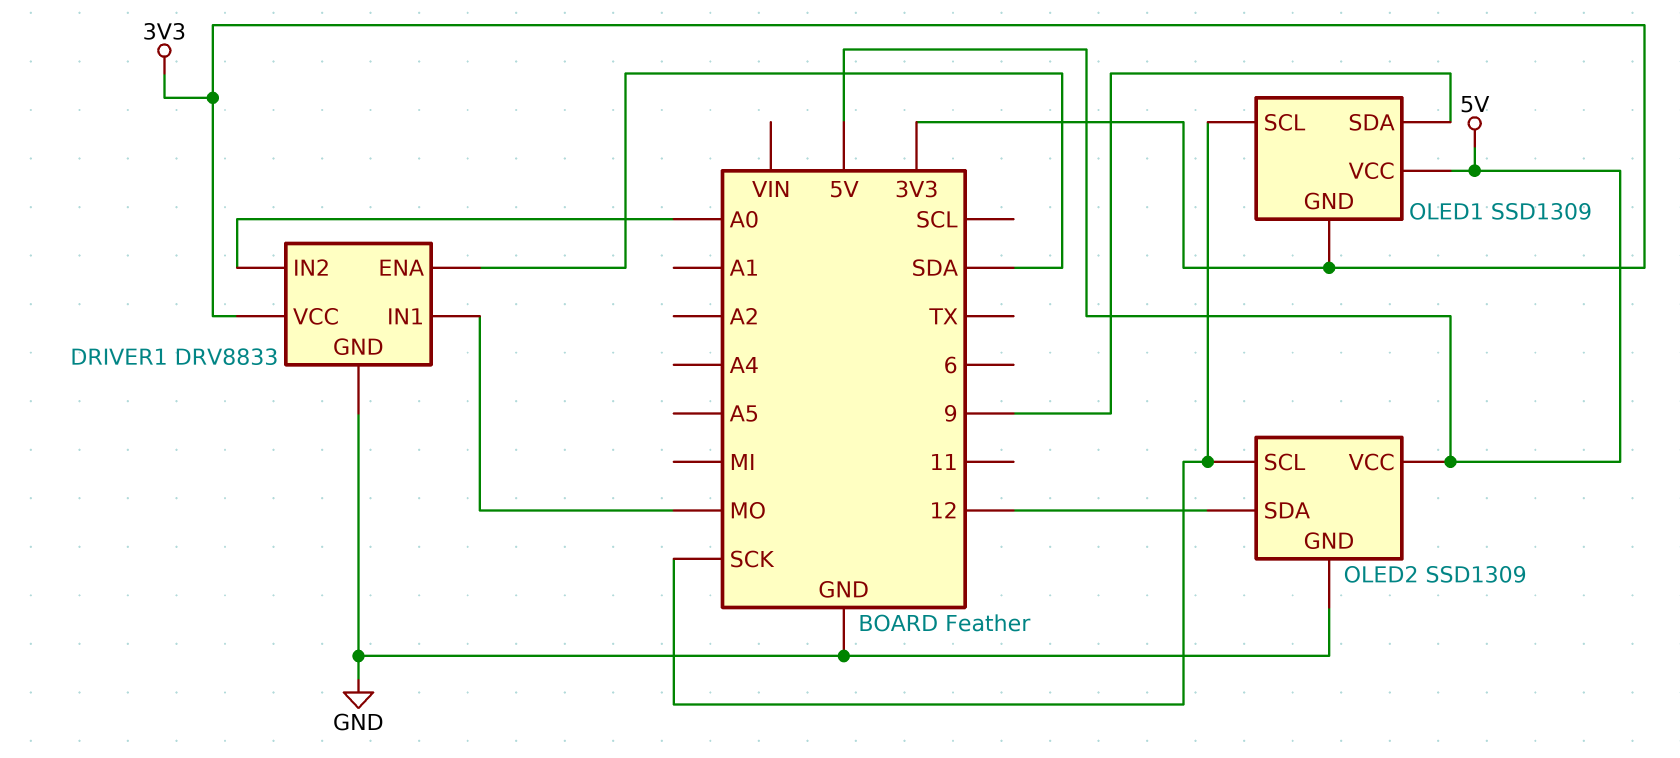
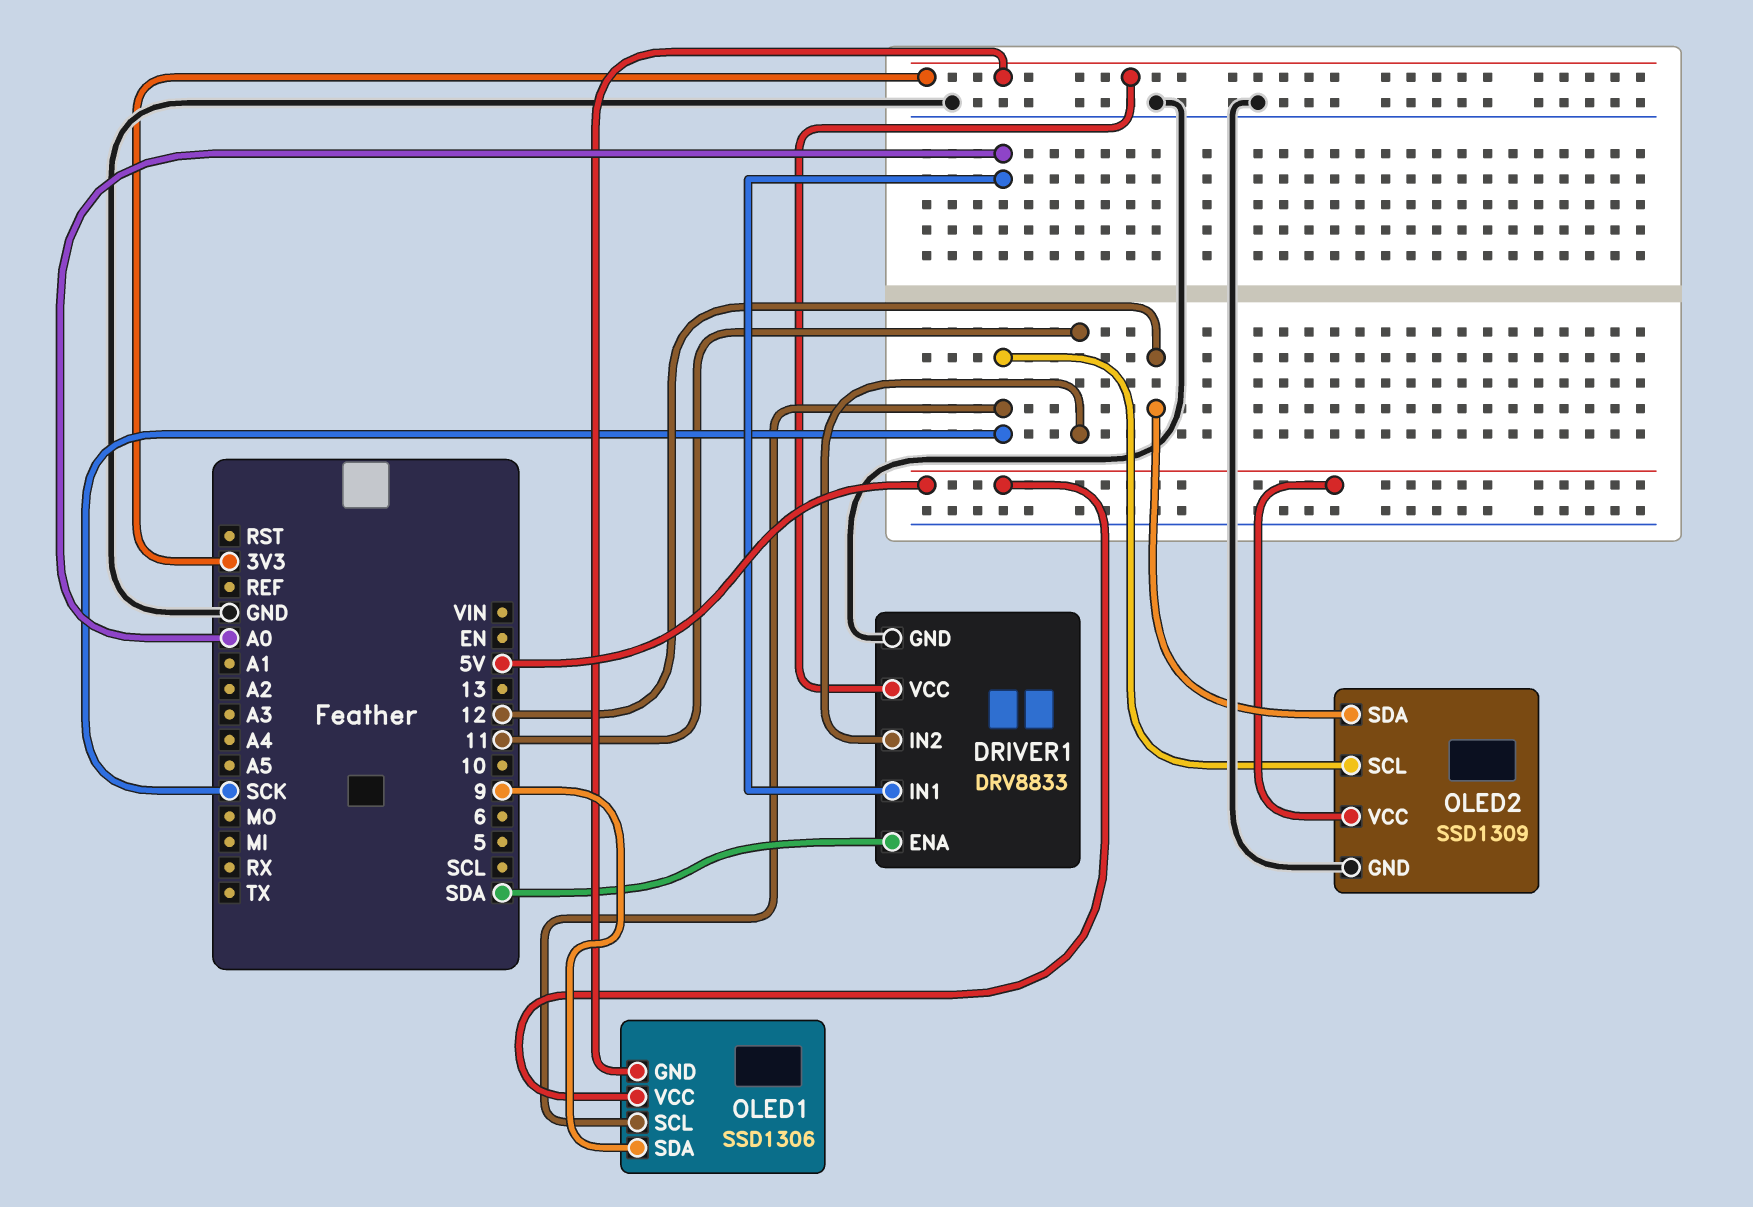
DRIVER1 pin IN1: MO -> A0
DRIVER1 pin IN2: A0 -> 11
OLED1: SSD1309 -> SSD1306

